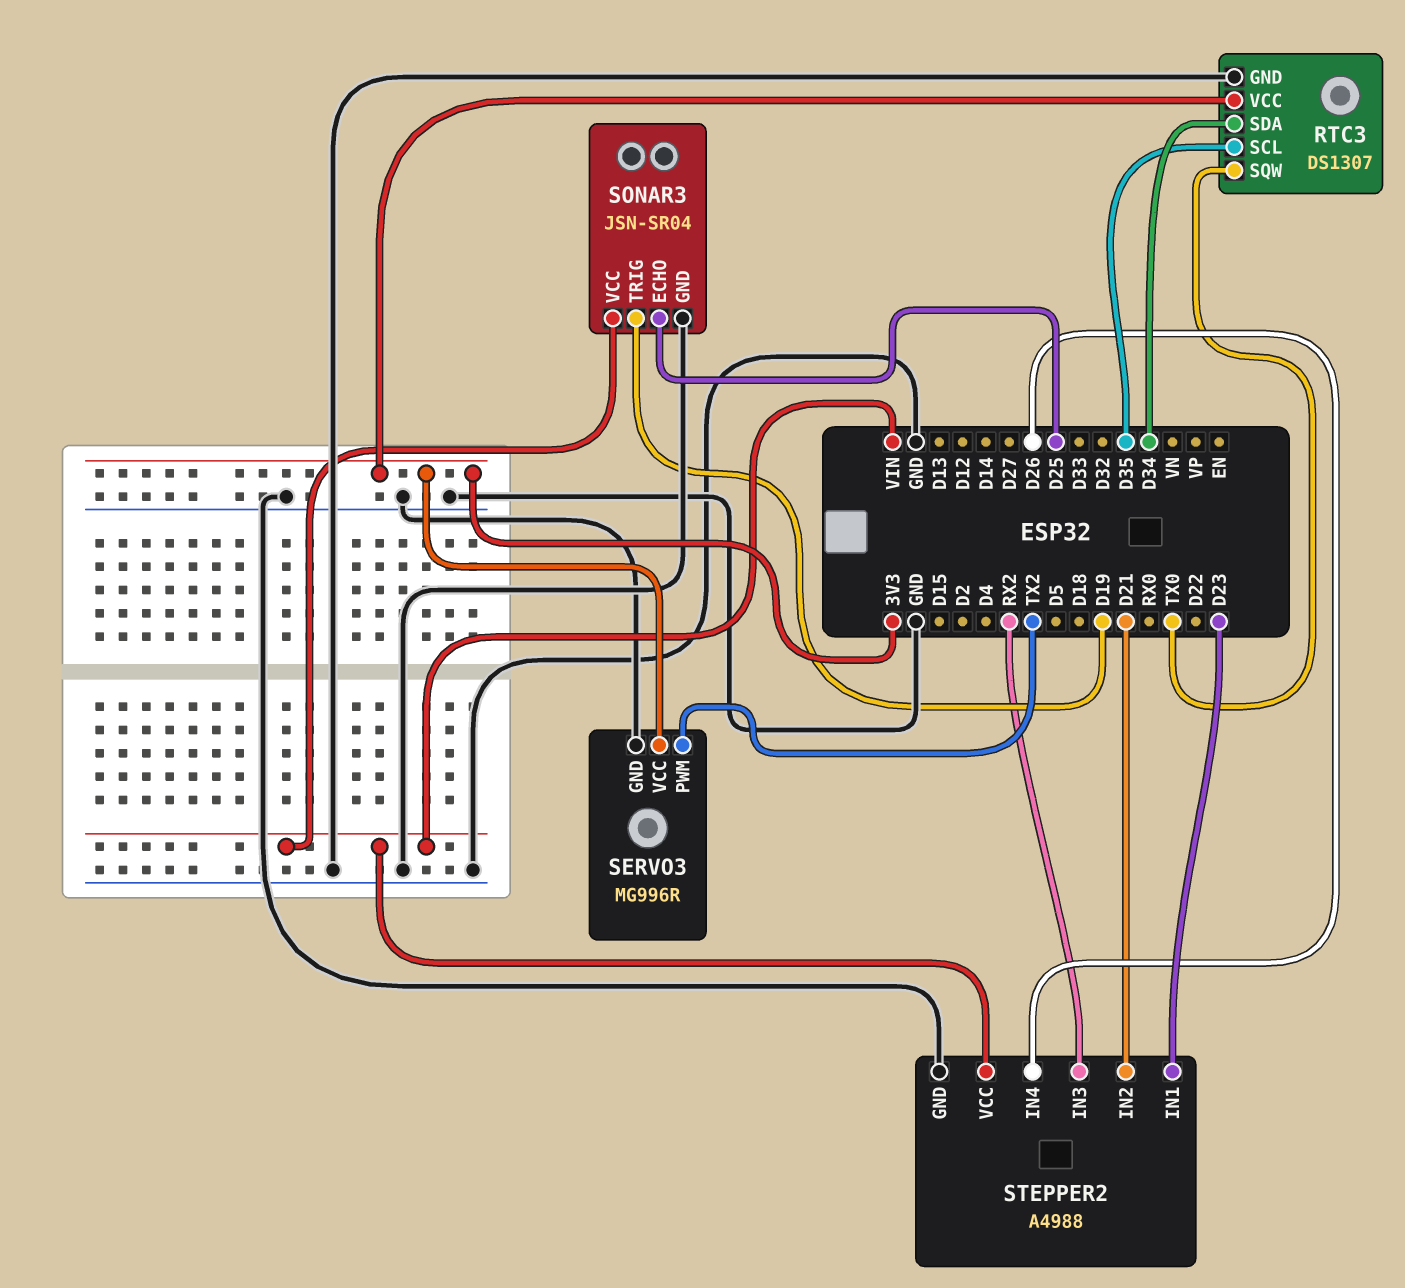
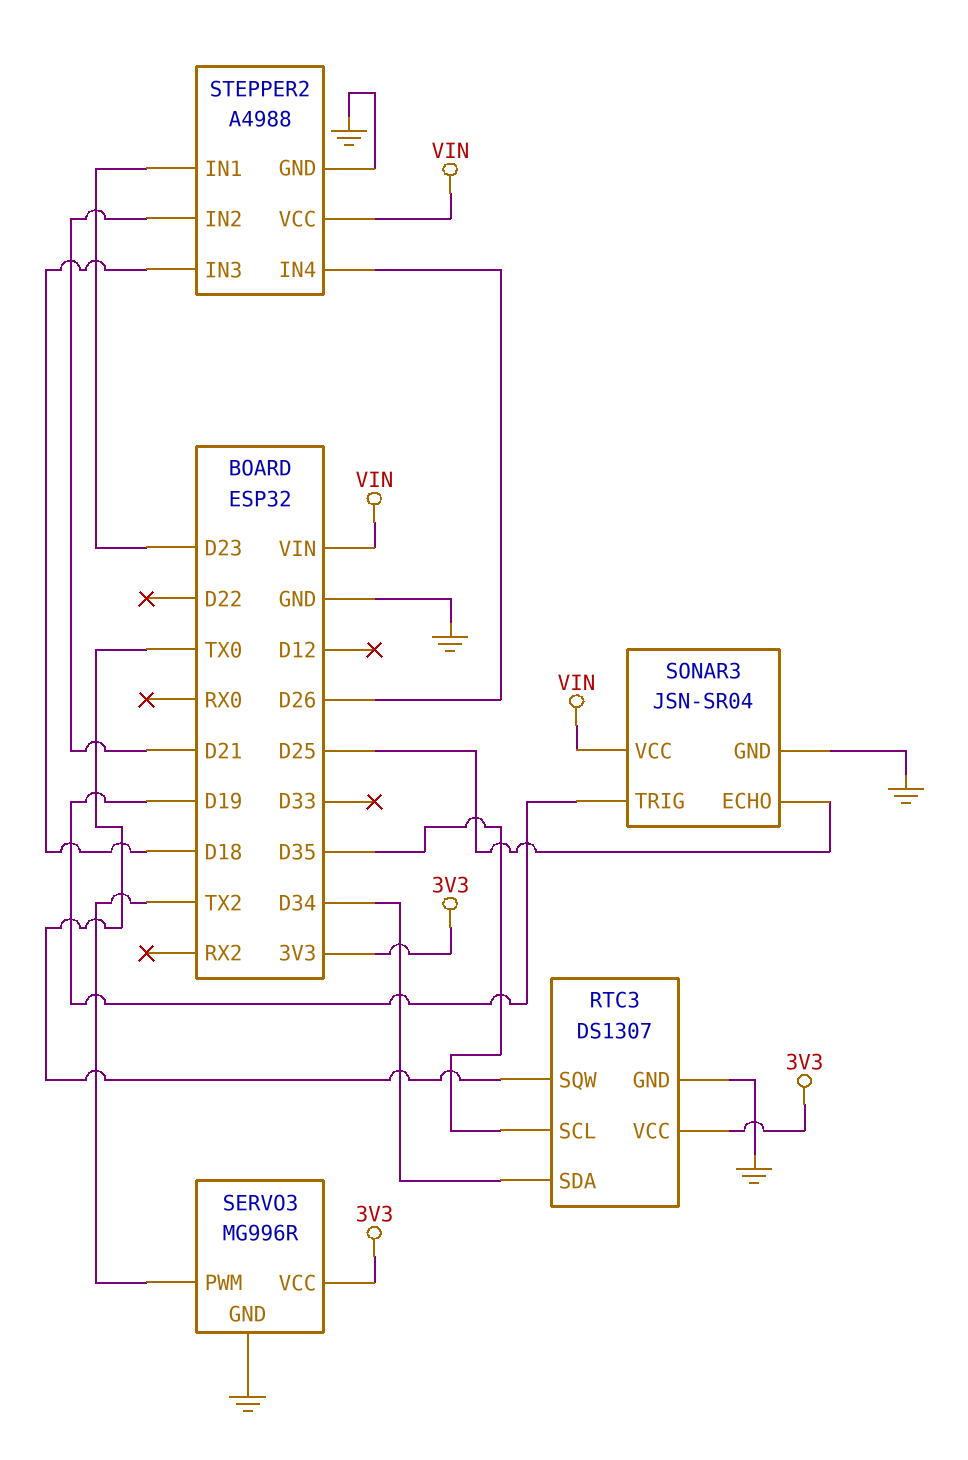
STEPPER2 pin IN3: RX2 -> D18

